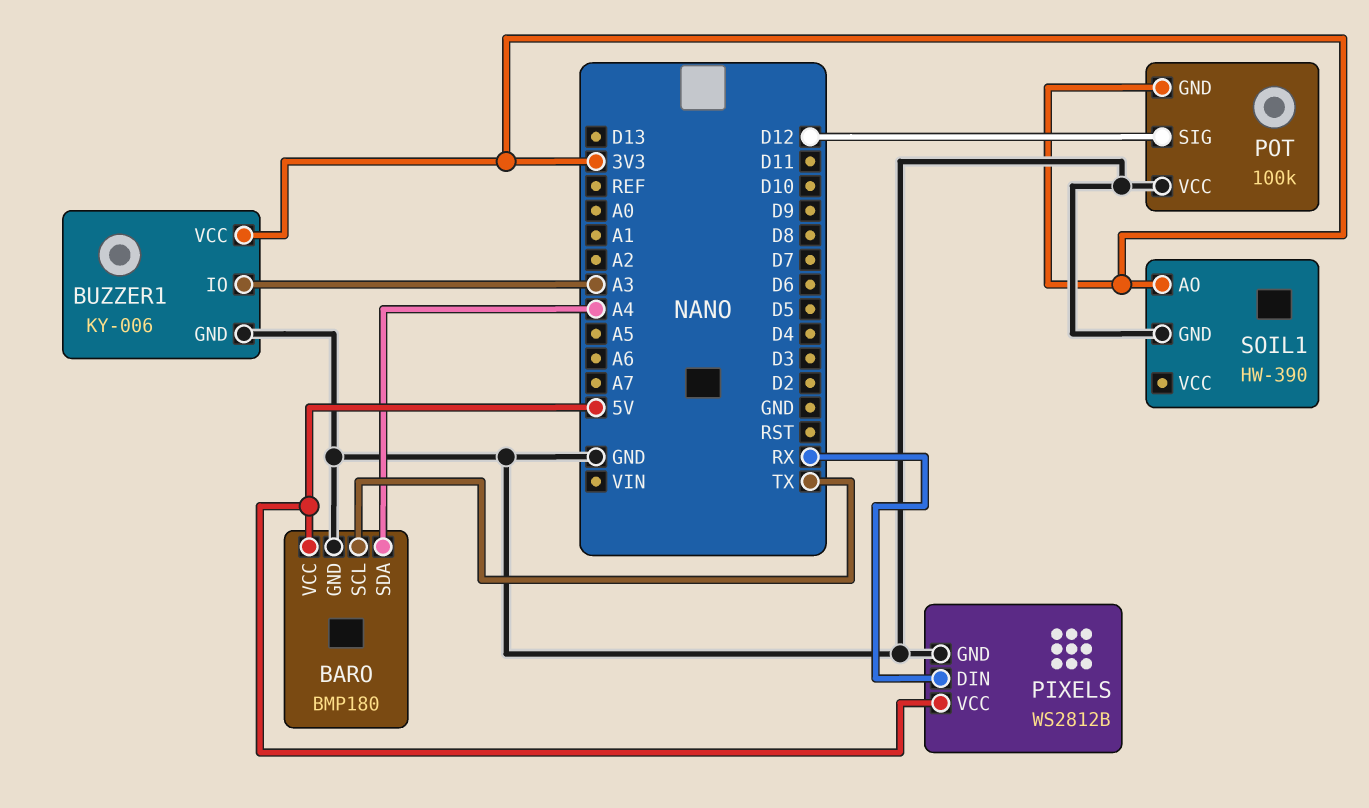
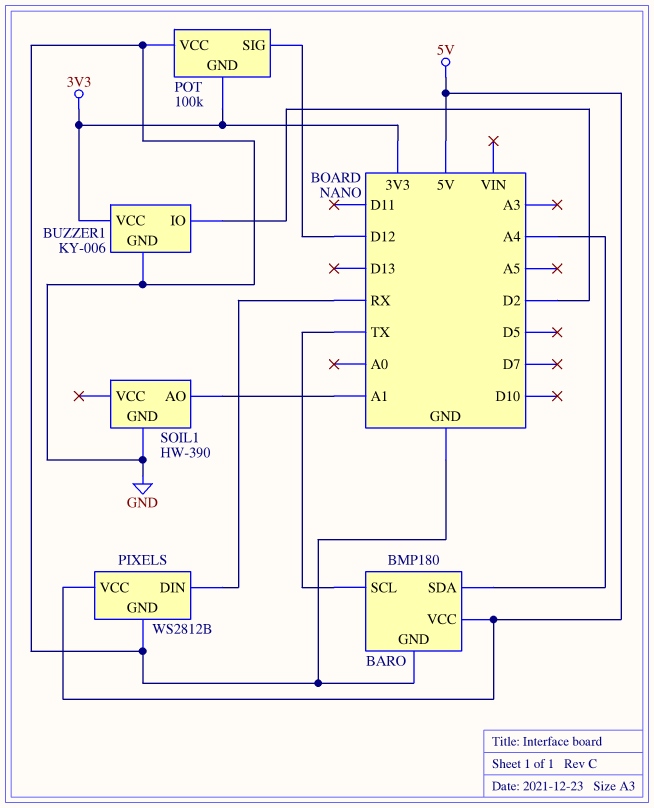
BUZZER1 pin IO: A3 -> D2
SOIL1 pin AO: 3V3 -> A1

